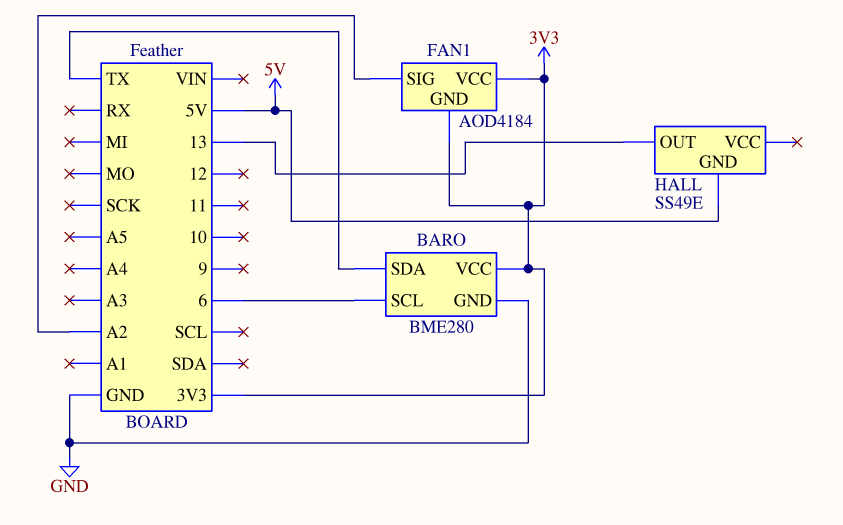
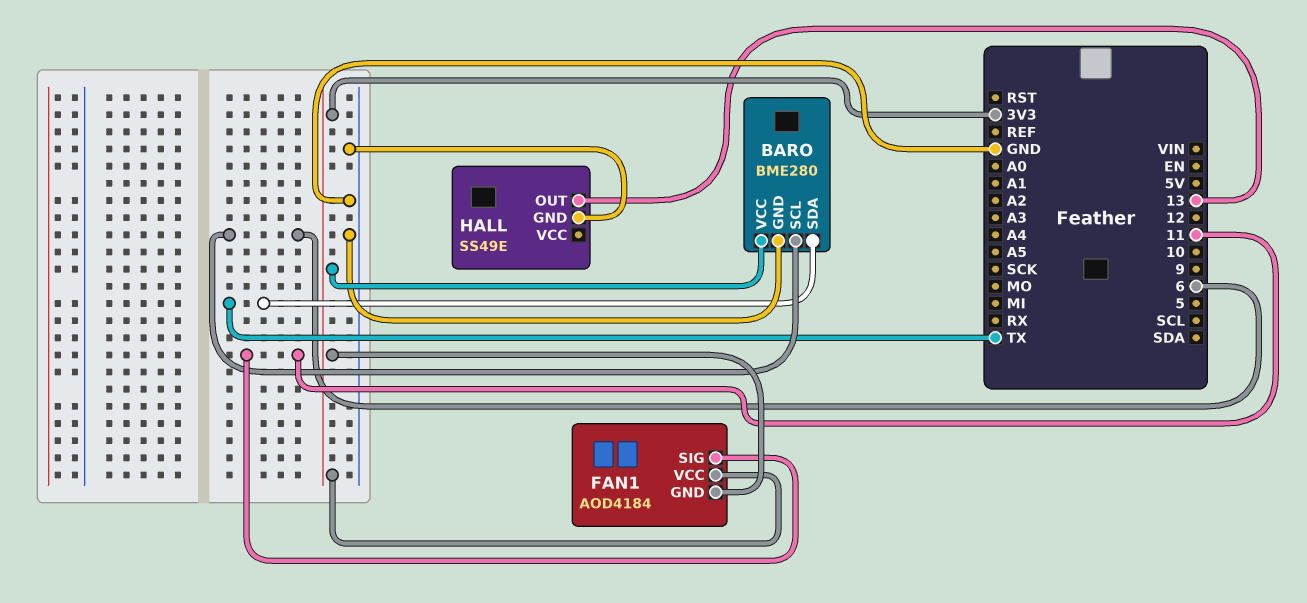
FAN1 pin SIG: A2 -> 11
HALL pin GND: 5V -> GND

